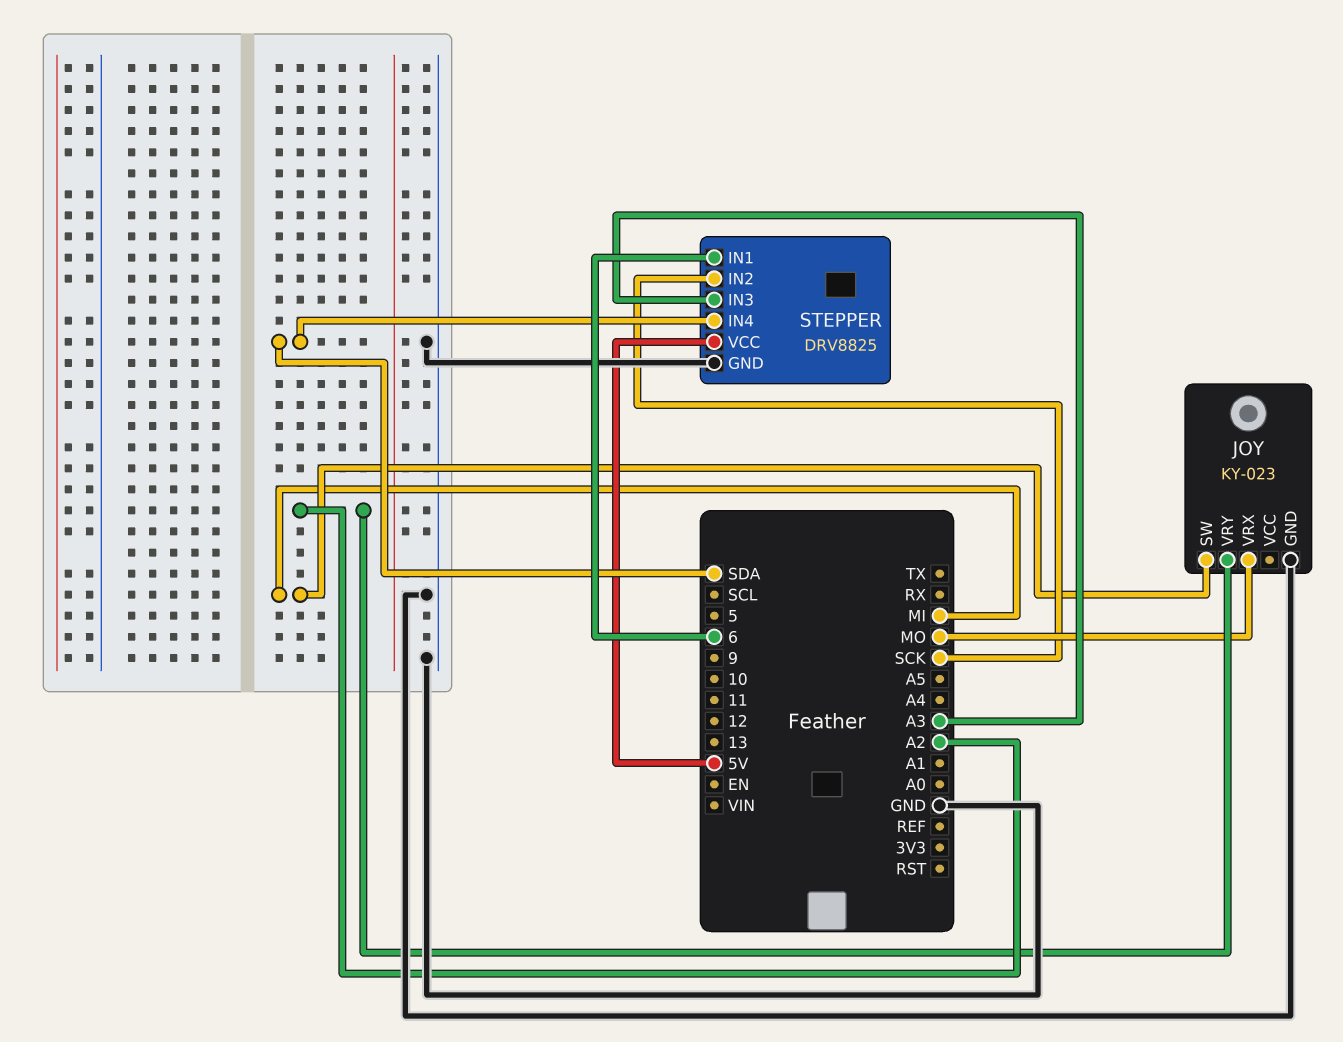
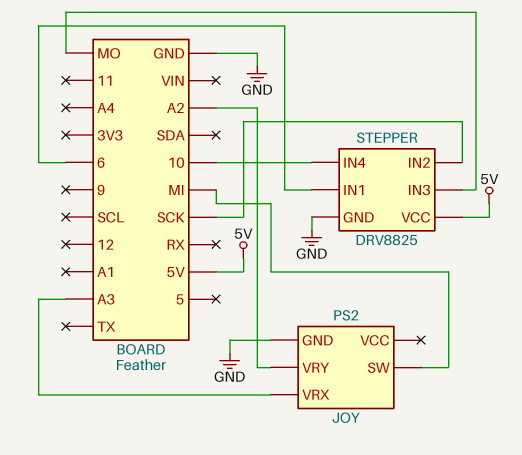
JOY: KY-023 -> PS2
JOY pin VRX: MO -> A3
STEPPER pin IN3: A3 -> MO
STEPPER pin IN4: SDA -> 10

